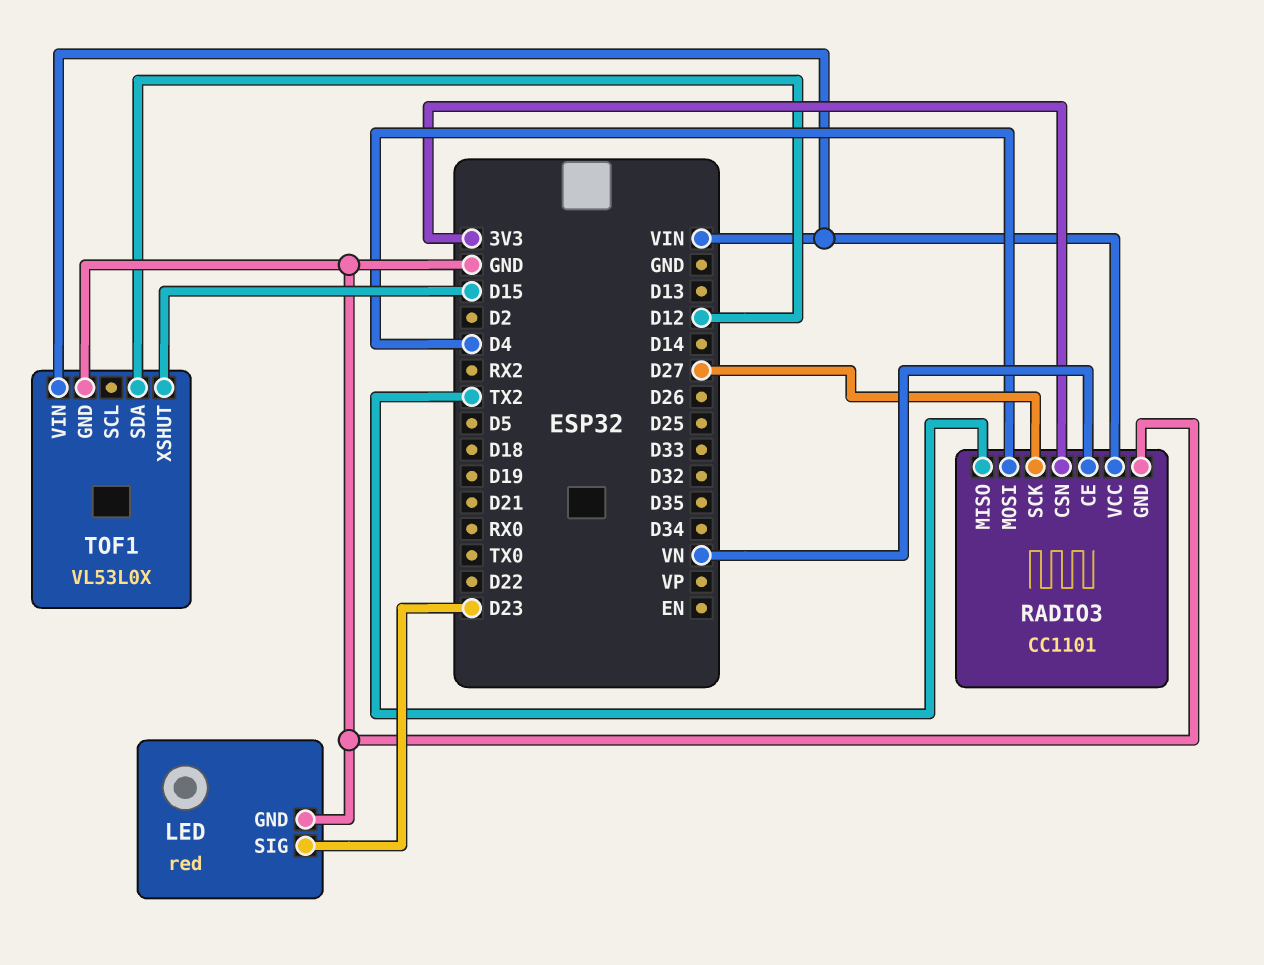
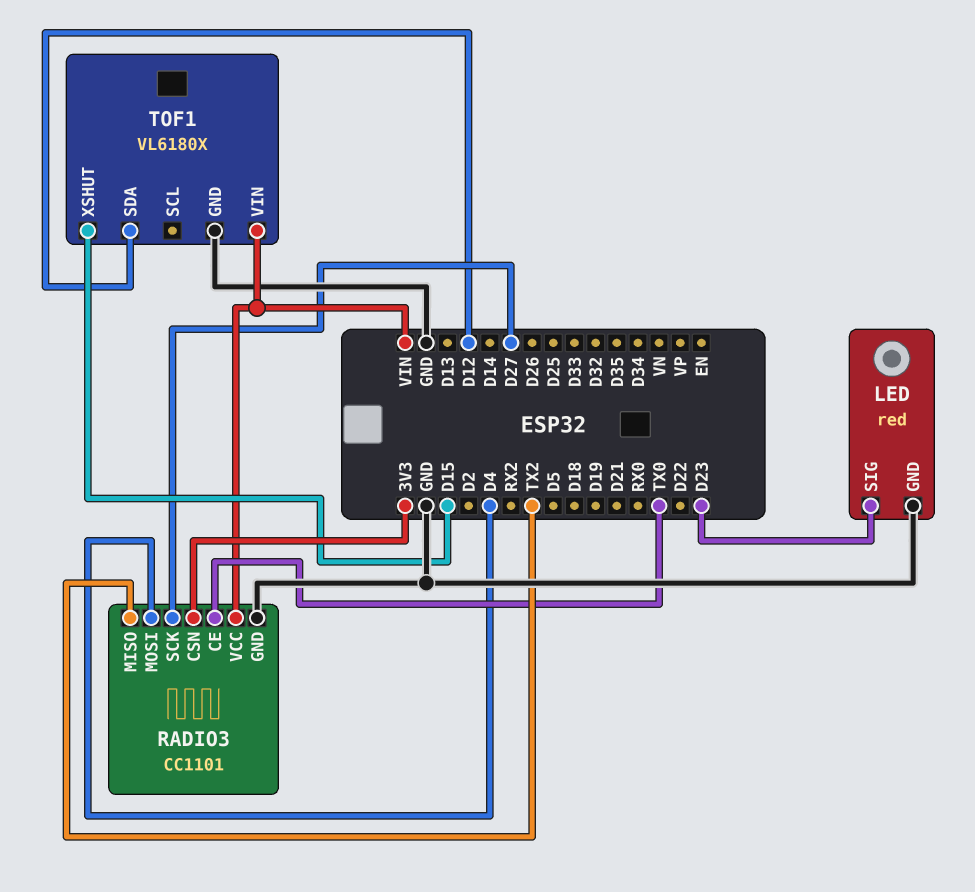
RADIO3 pin CE: VN -> TX0
TOF1: VL53L0X -> VL6180X

